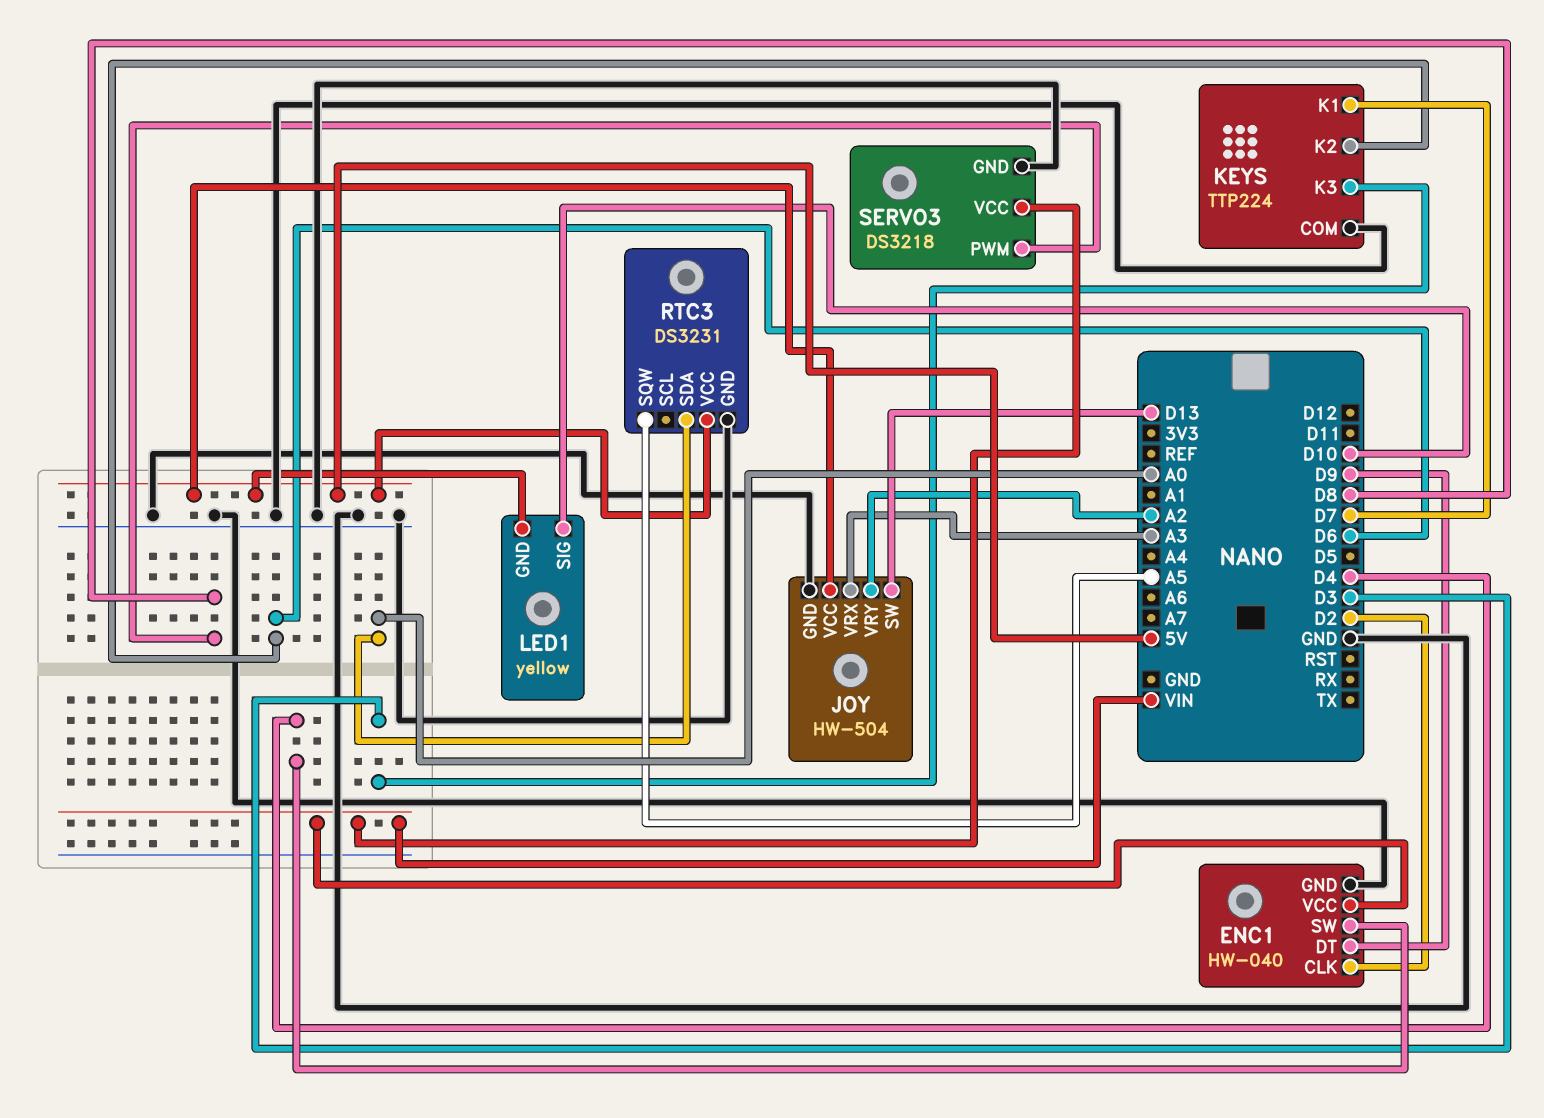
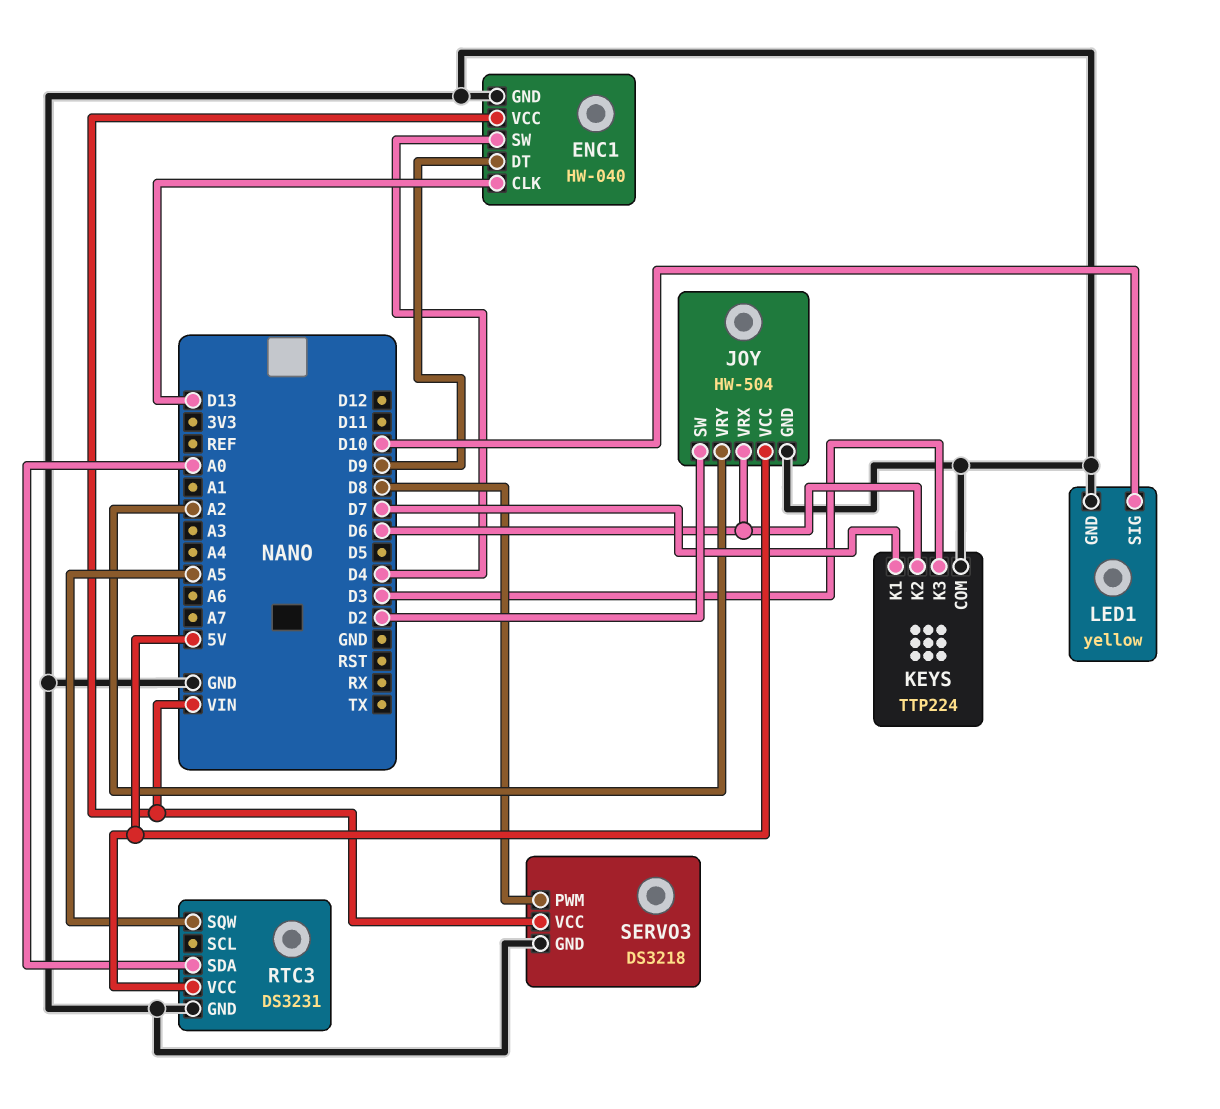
ENC1 pin CLK: D2 -> D13
JOY pin SW: D13 -> D2
JOY pin VRX: A3 -> D6
LED1 pin GND: 5V -> GND

